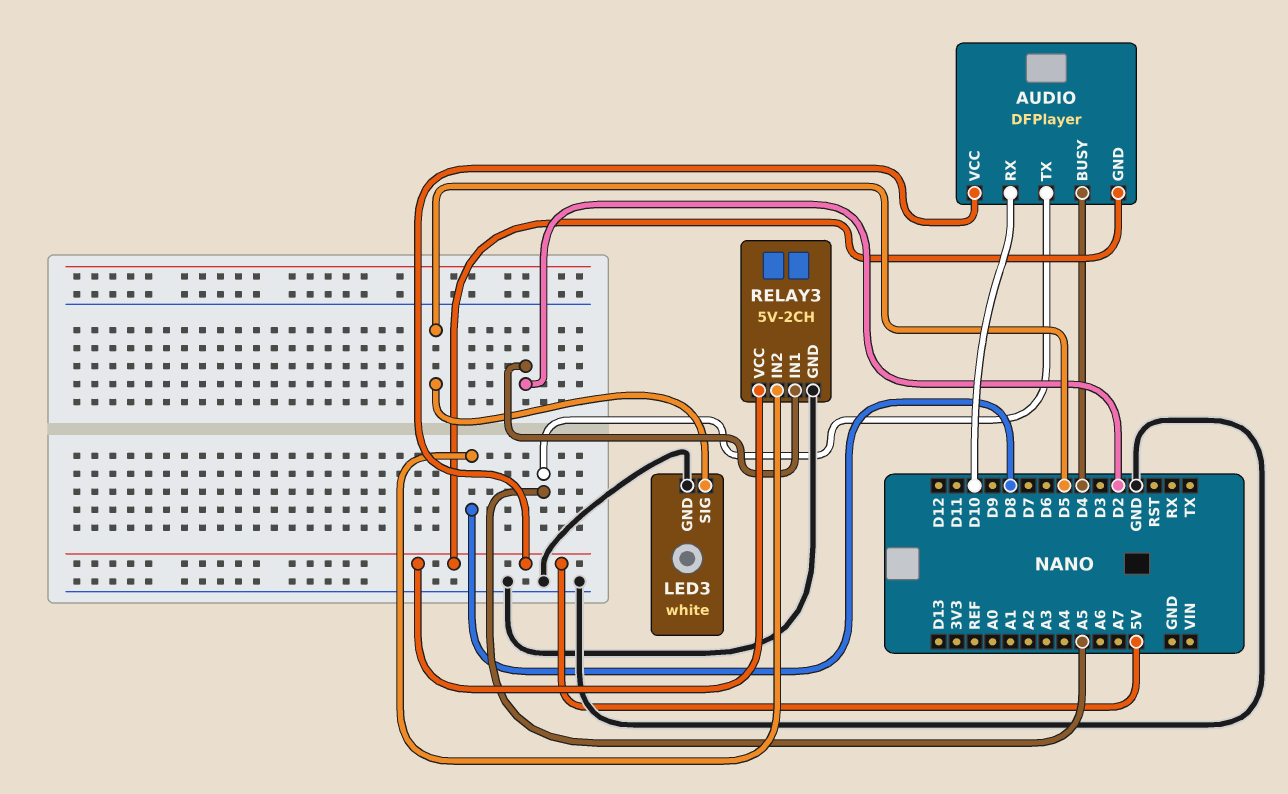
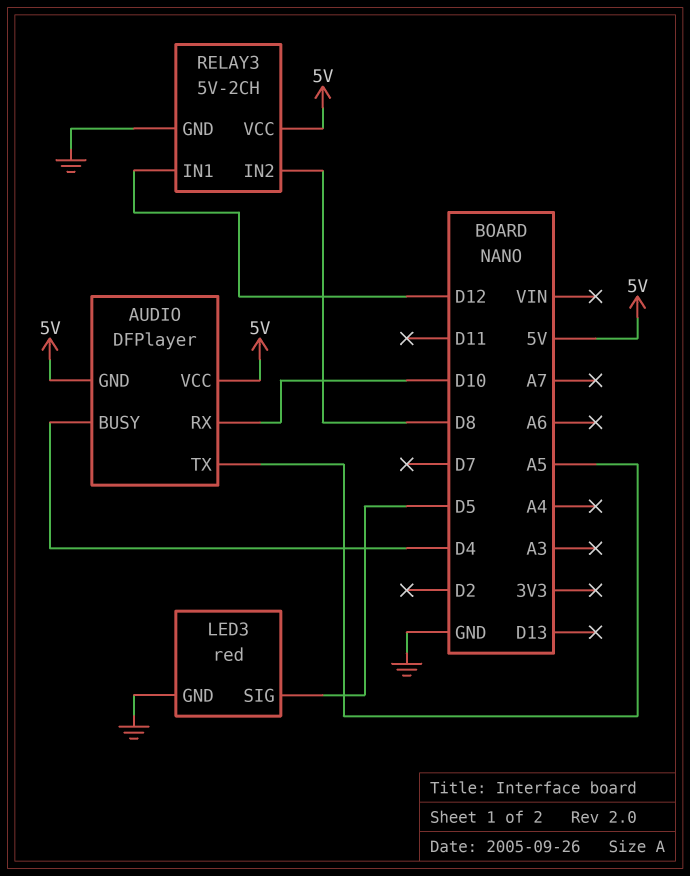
LED3: white -> red
RELAY3 pin IN1: D2 -> D12

